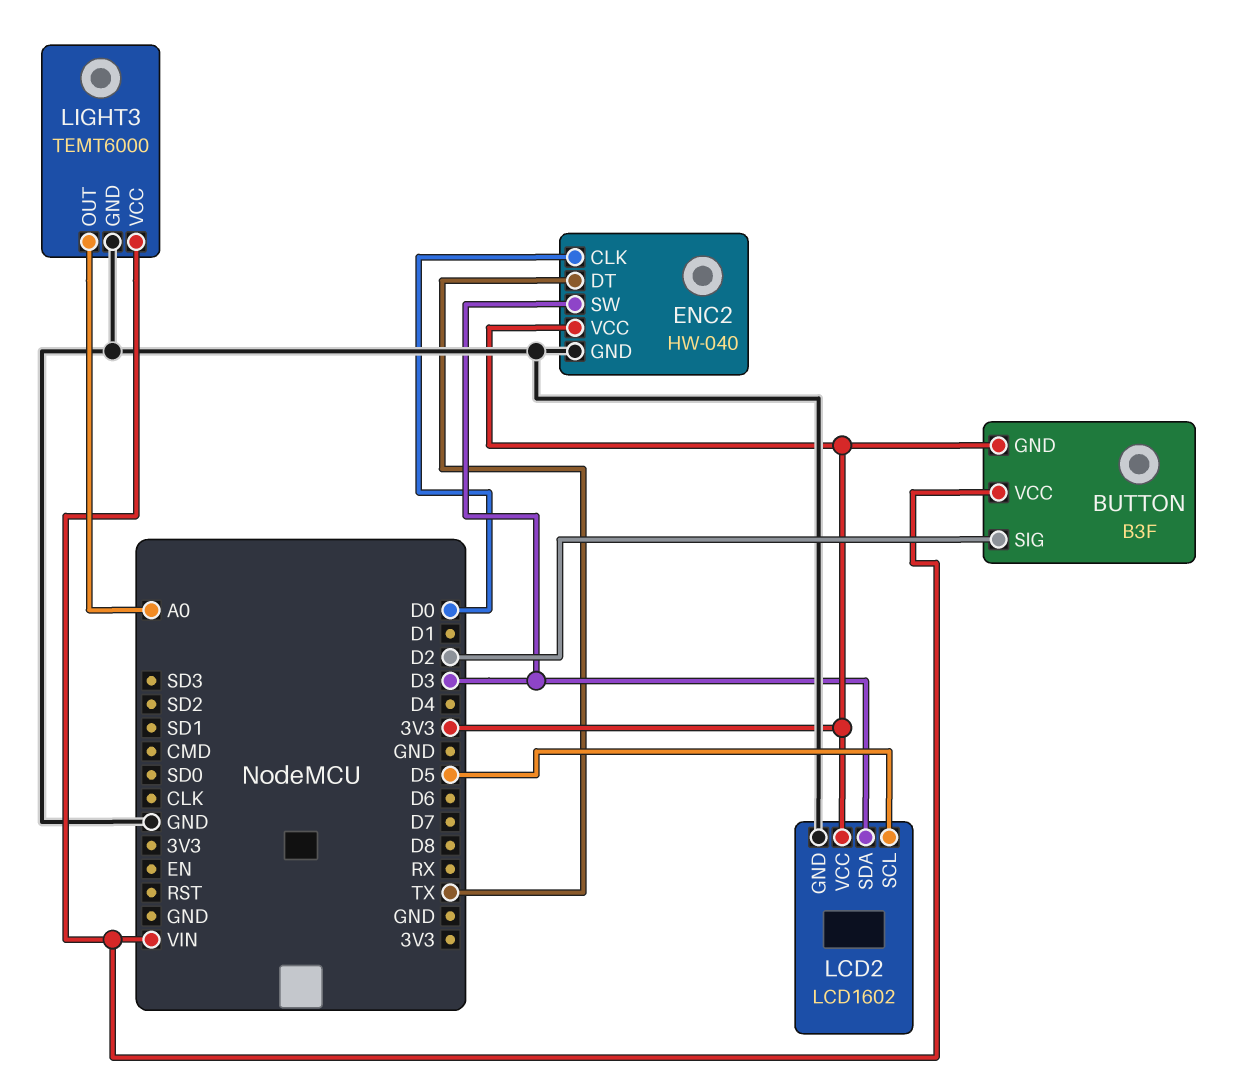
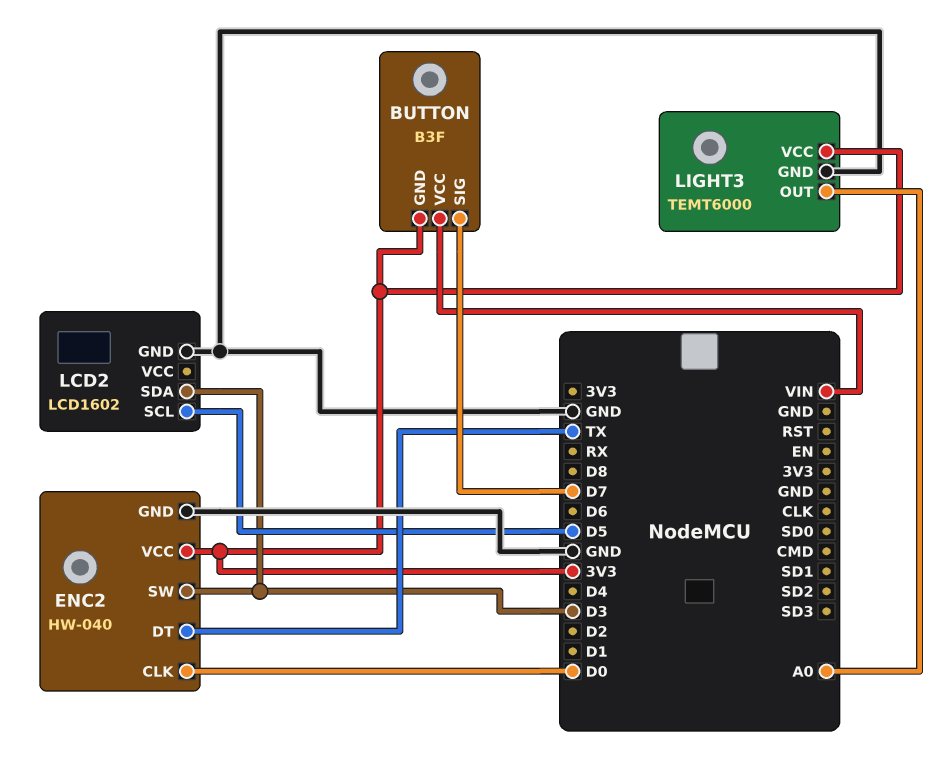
BUTTON pin SIG: D2 -> D7
LCD2 pin VCC: 3V3 -> none
LIGHT3 pin VCC: VIN -> 3V3

